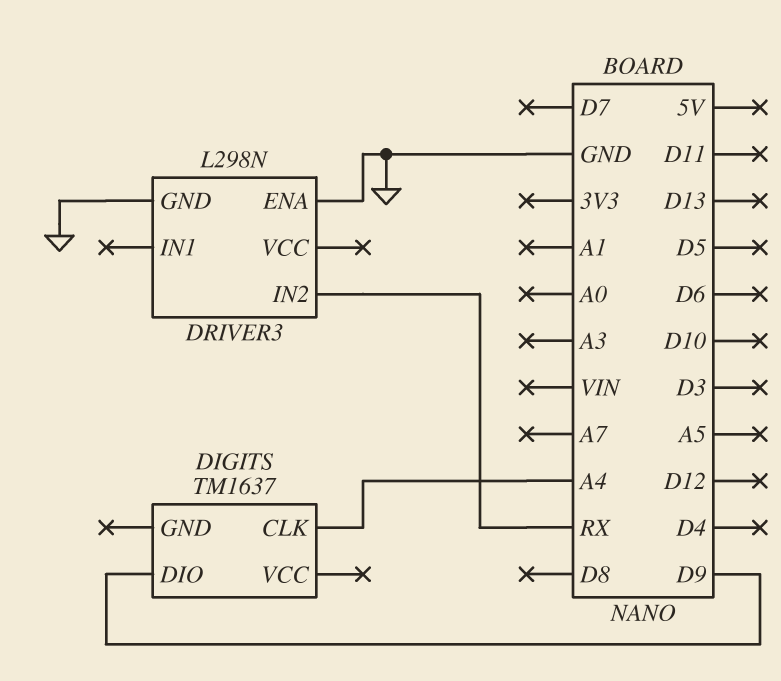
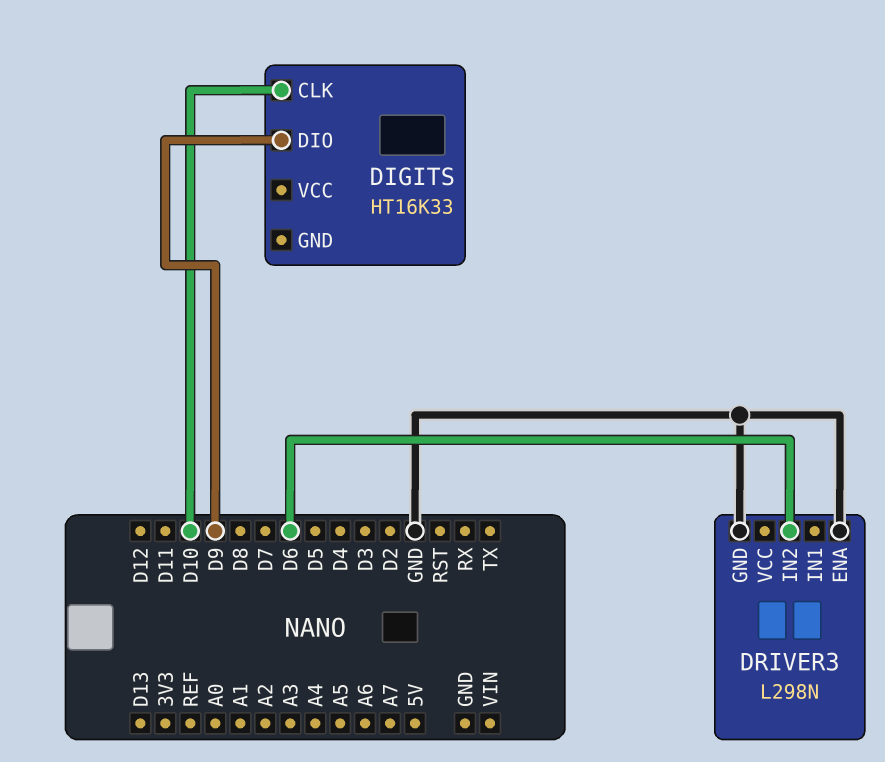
DIGITS: TM1637 -> HT16K33
DIGITS pin CLK: A4 -> D10
DRIVER3 pin IN2: RX -> D6

